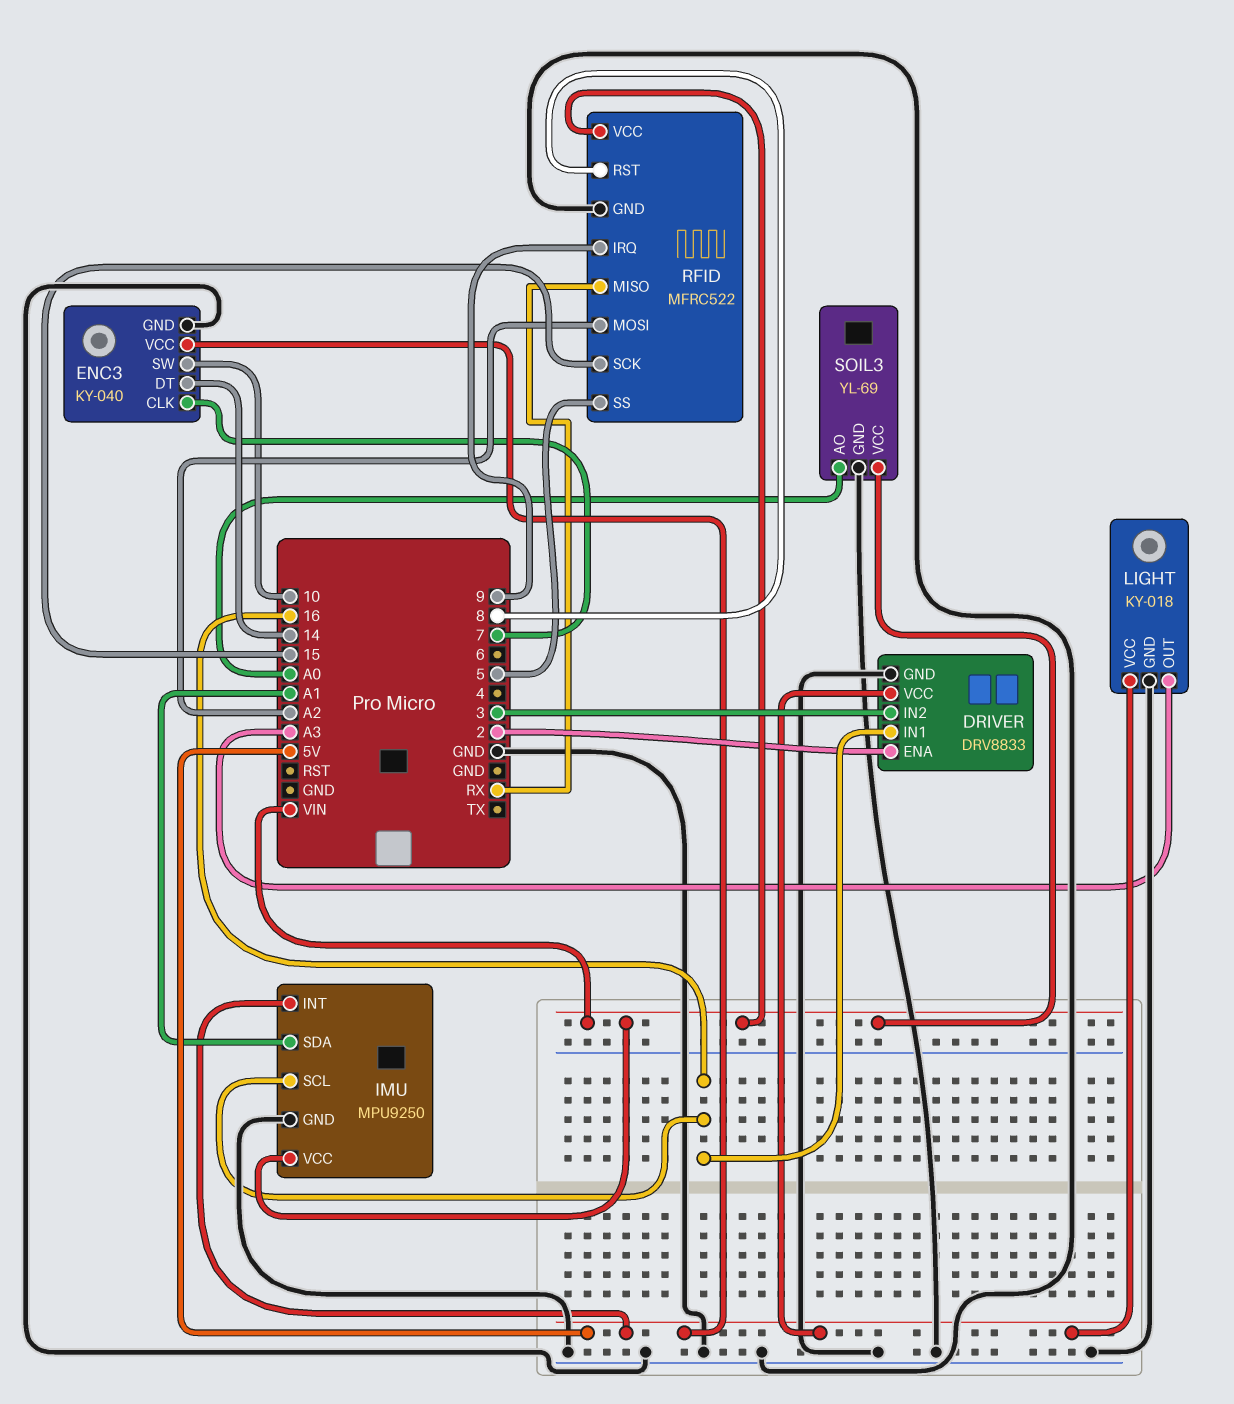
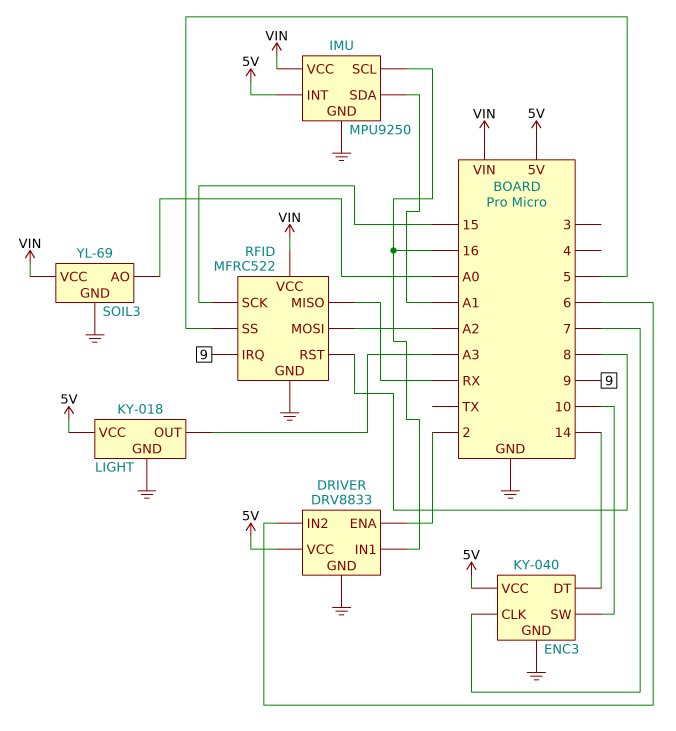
DRIVER pin IN2: 3 -> 6

